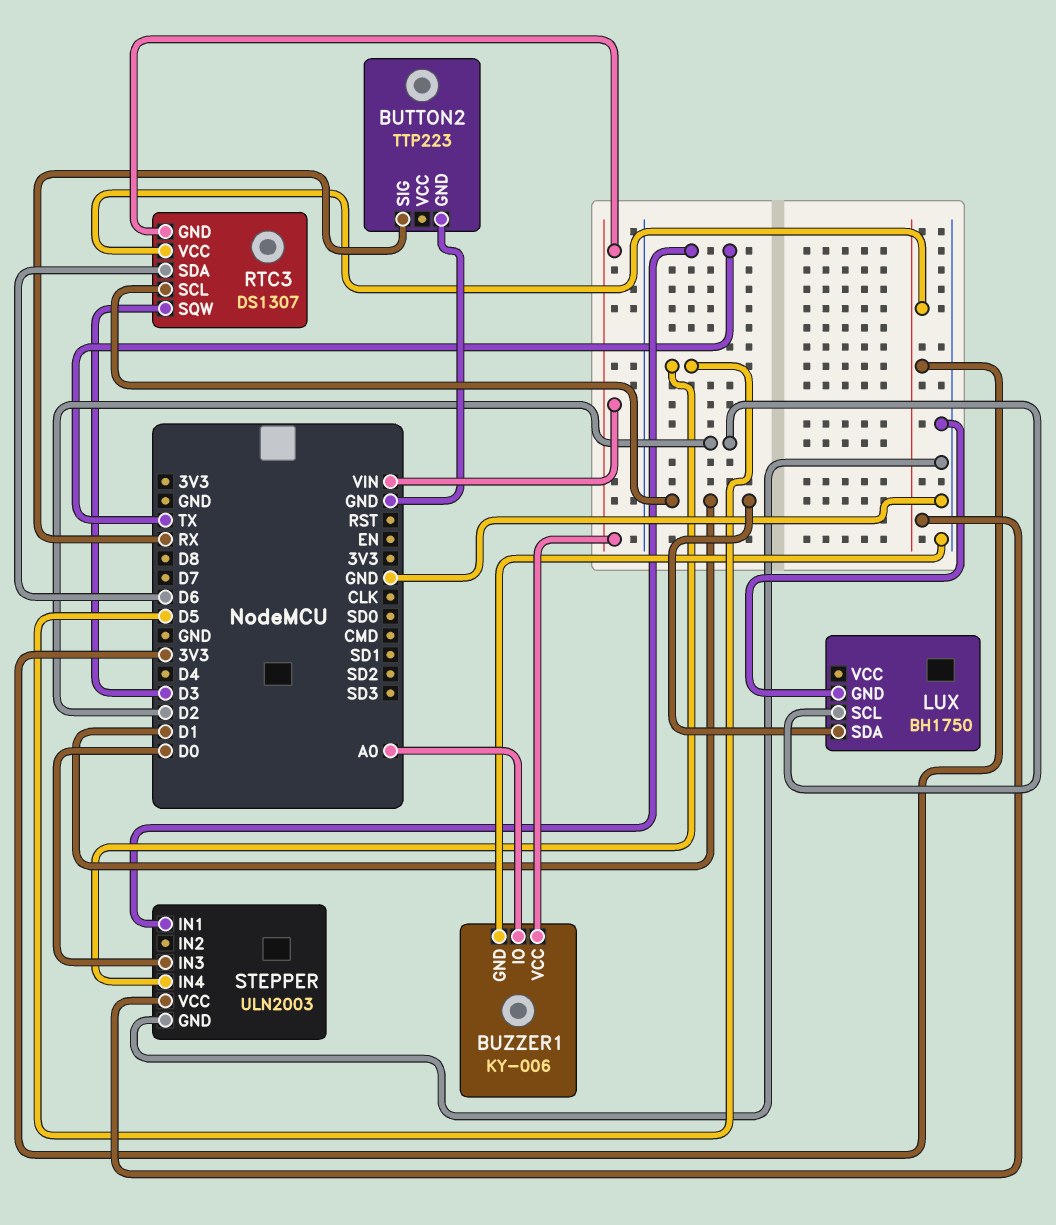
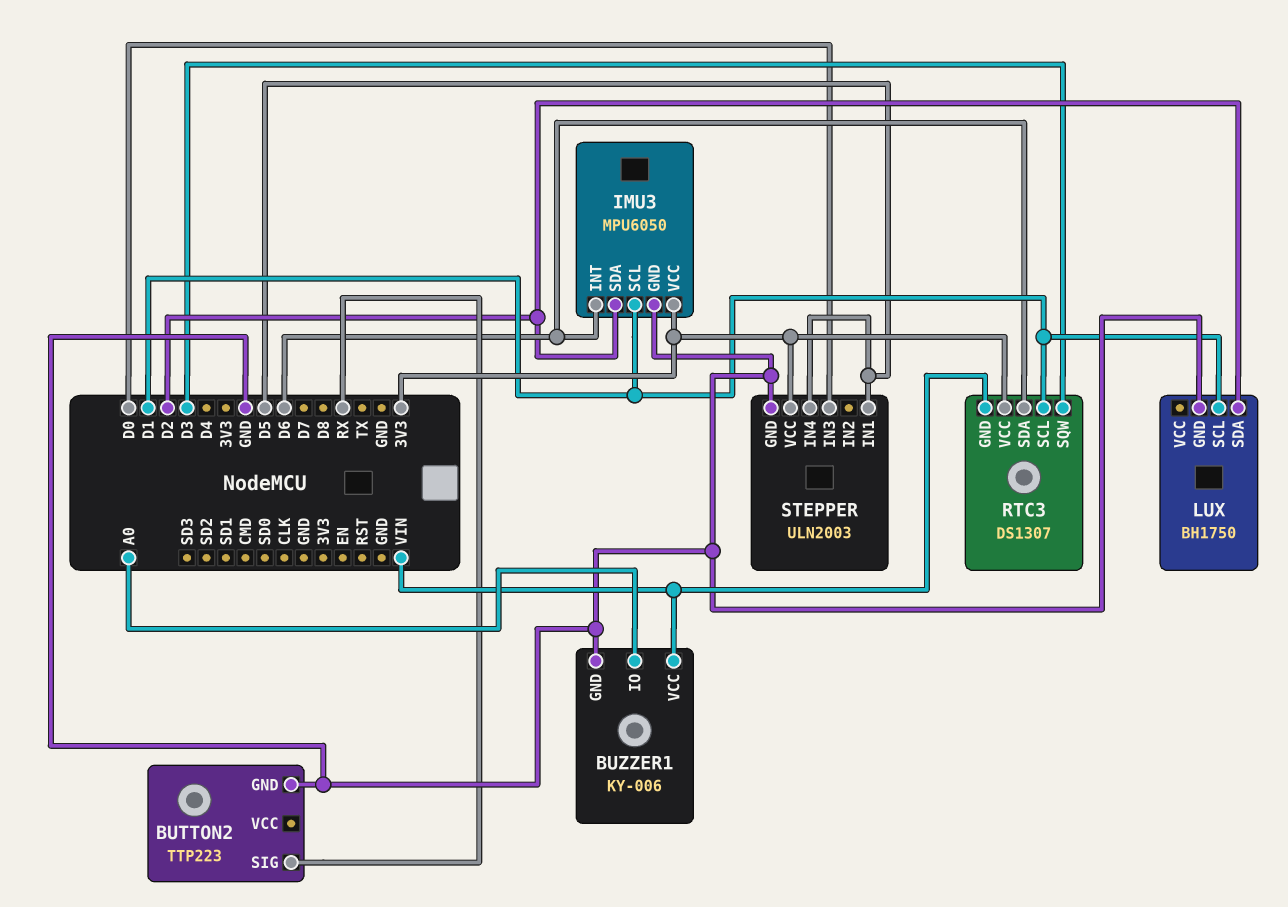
IMU3: none -> MPU6050
IMU3 pin GND: none -> GND
IMU3 pin INT: none -> D6
IMU3 pin SCL: none -> D1
IMU3 pin SDA: none -> D2
IMU3 pin VCC: none -> 3V3
LUX pin SCL: D2 -> D1
LUX pin SDA: D1 -> D2
STEPPER pin IN1: TX -> D5

